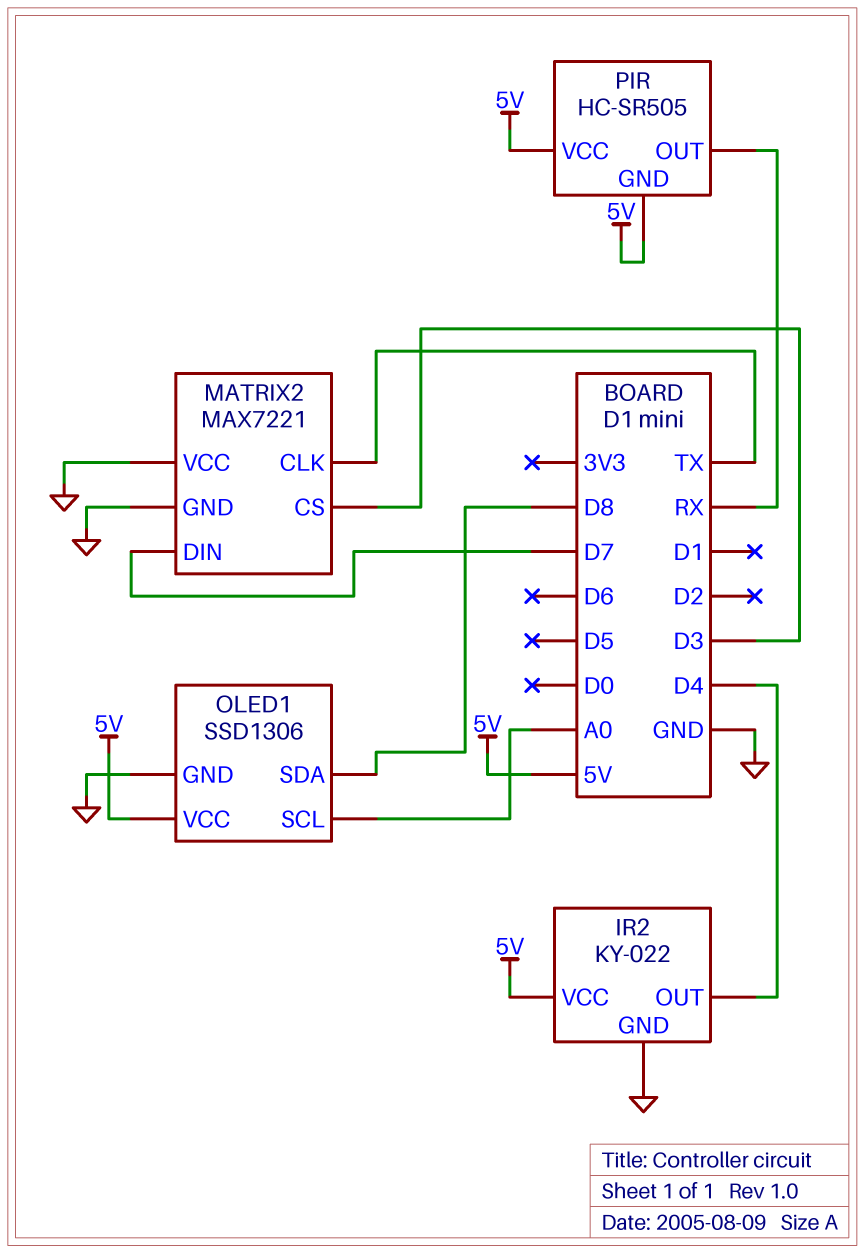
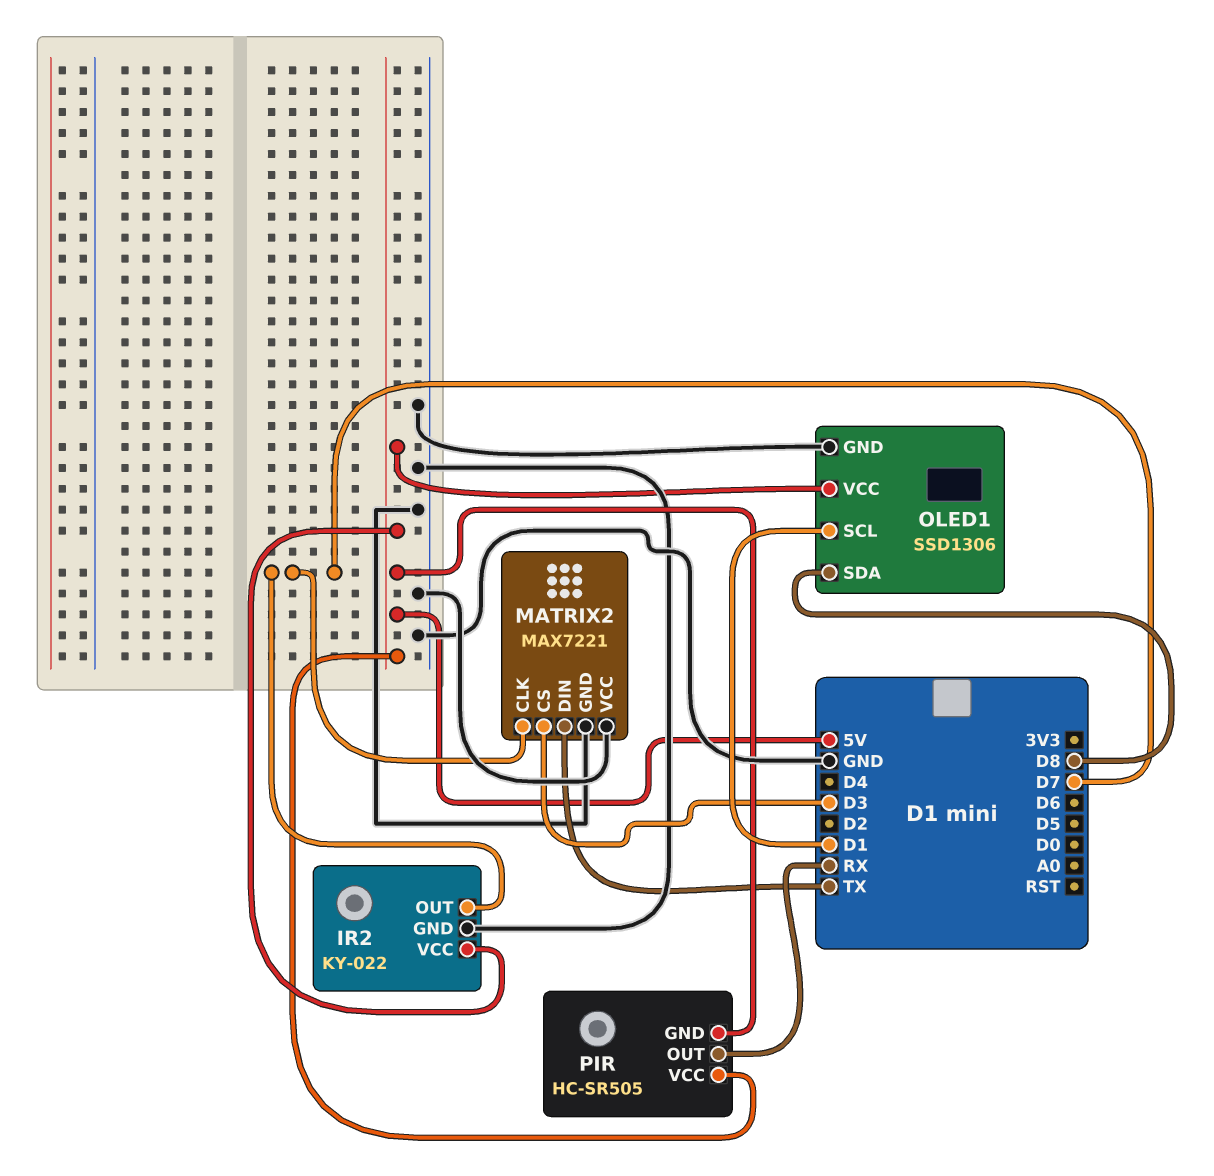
IR2 pin OUT: D4 -> D7
MATRIX2 pin CLK: TX -> D7
MATRIX2 pin DIN: D7 -> TX
OLED1 pin SCL: A0 -> D1

